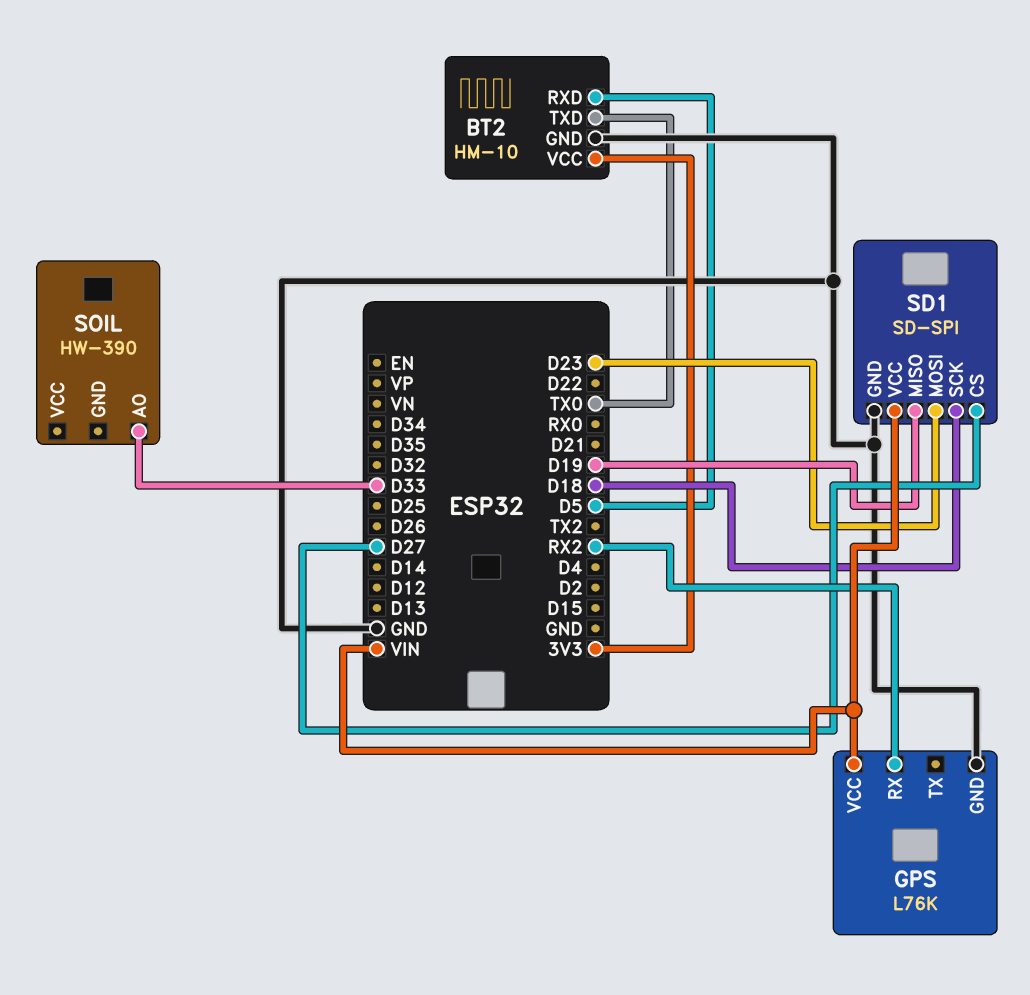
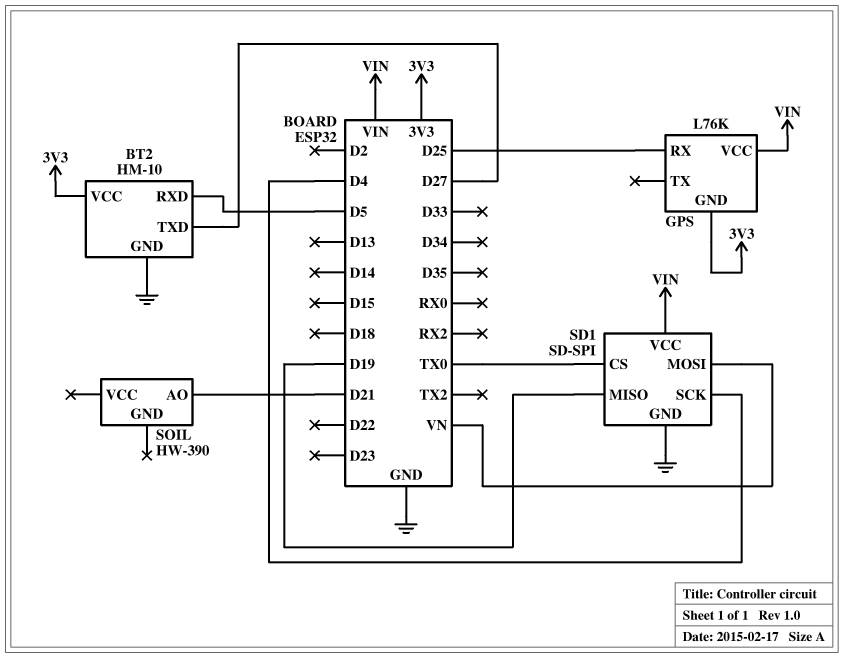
BT2 pin TXD: TX0 -> D27
GPS pin GND: GND -> 3V3
GPS pin RX: RX2 -> D25
SD1 pin CS: D27 -> TX0
SD1 pin MOSI: D23 -> VN
SD1 pin SCK: D18 -> D4
SOIL pin AO: D33 -> D21

